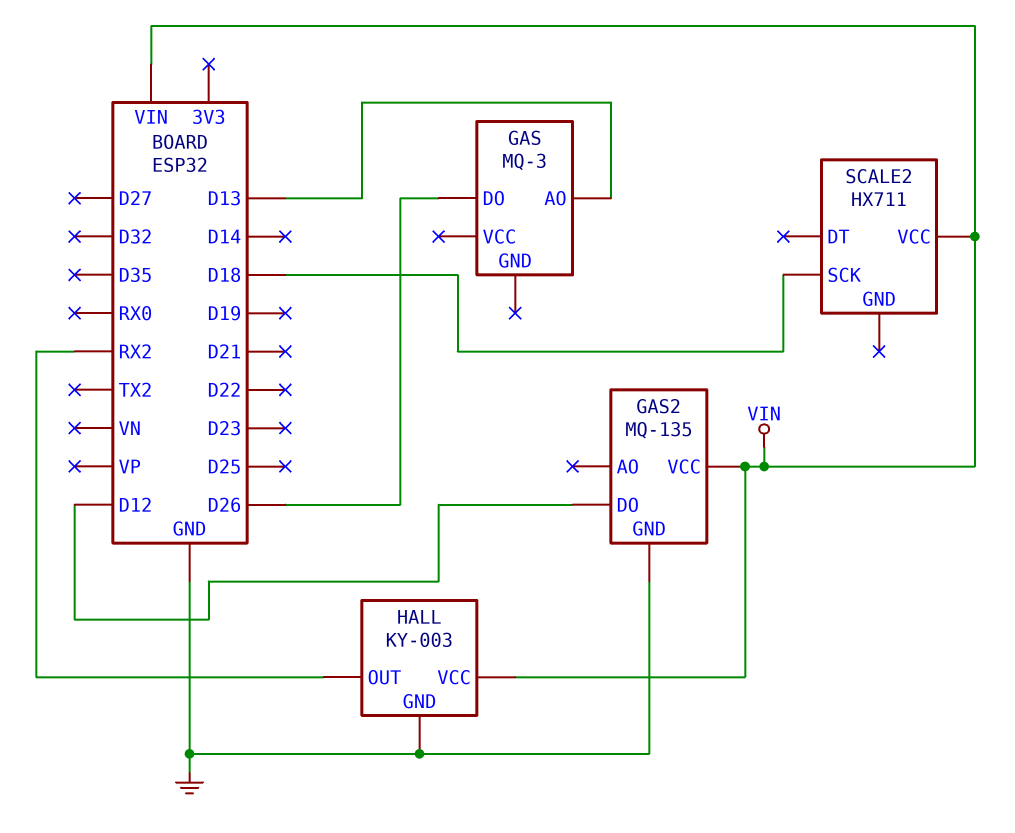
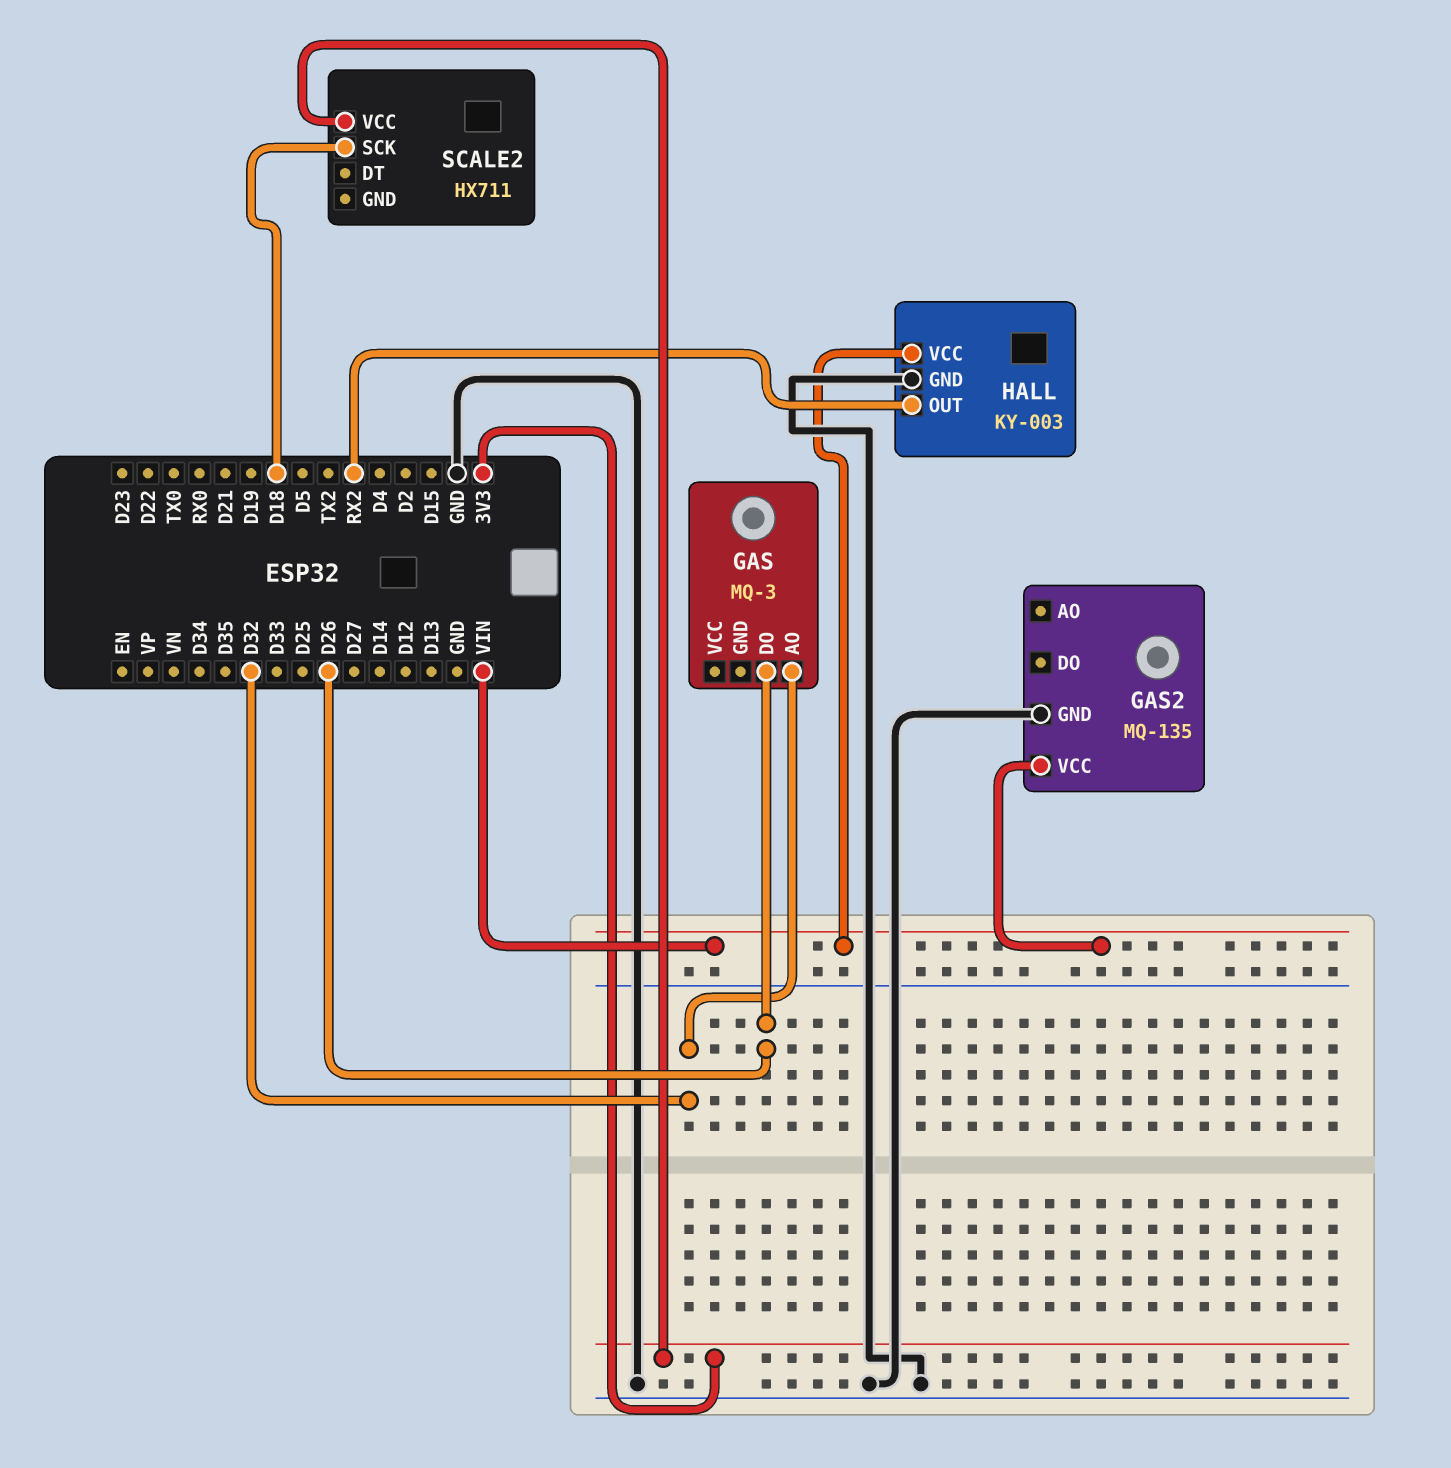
GAS pin AO: D13 -> D32
GAS2 pin DO: D12 -> none
SCALE2 pin VCC: VIN -> 3V3

